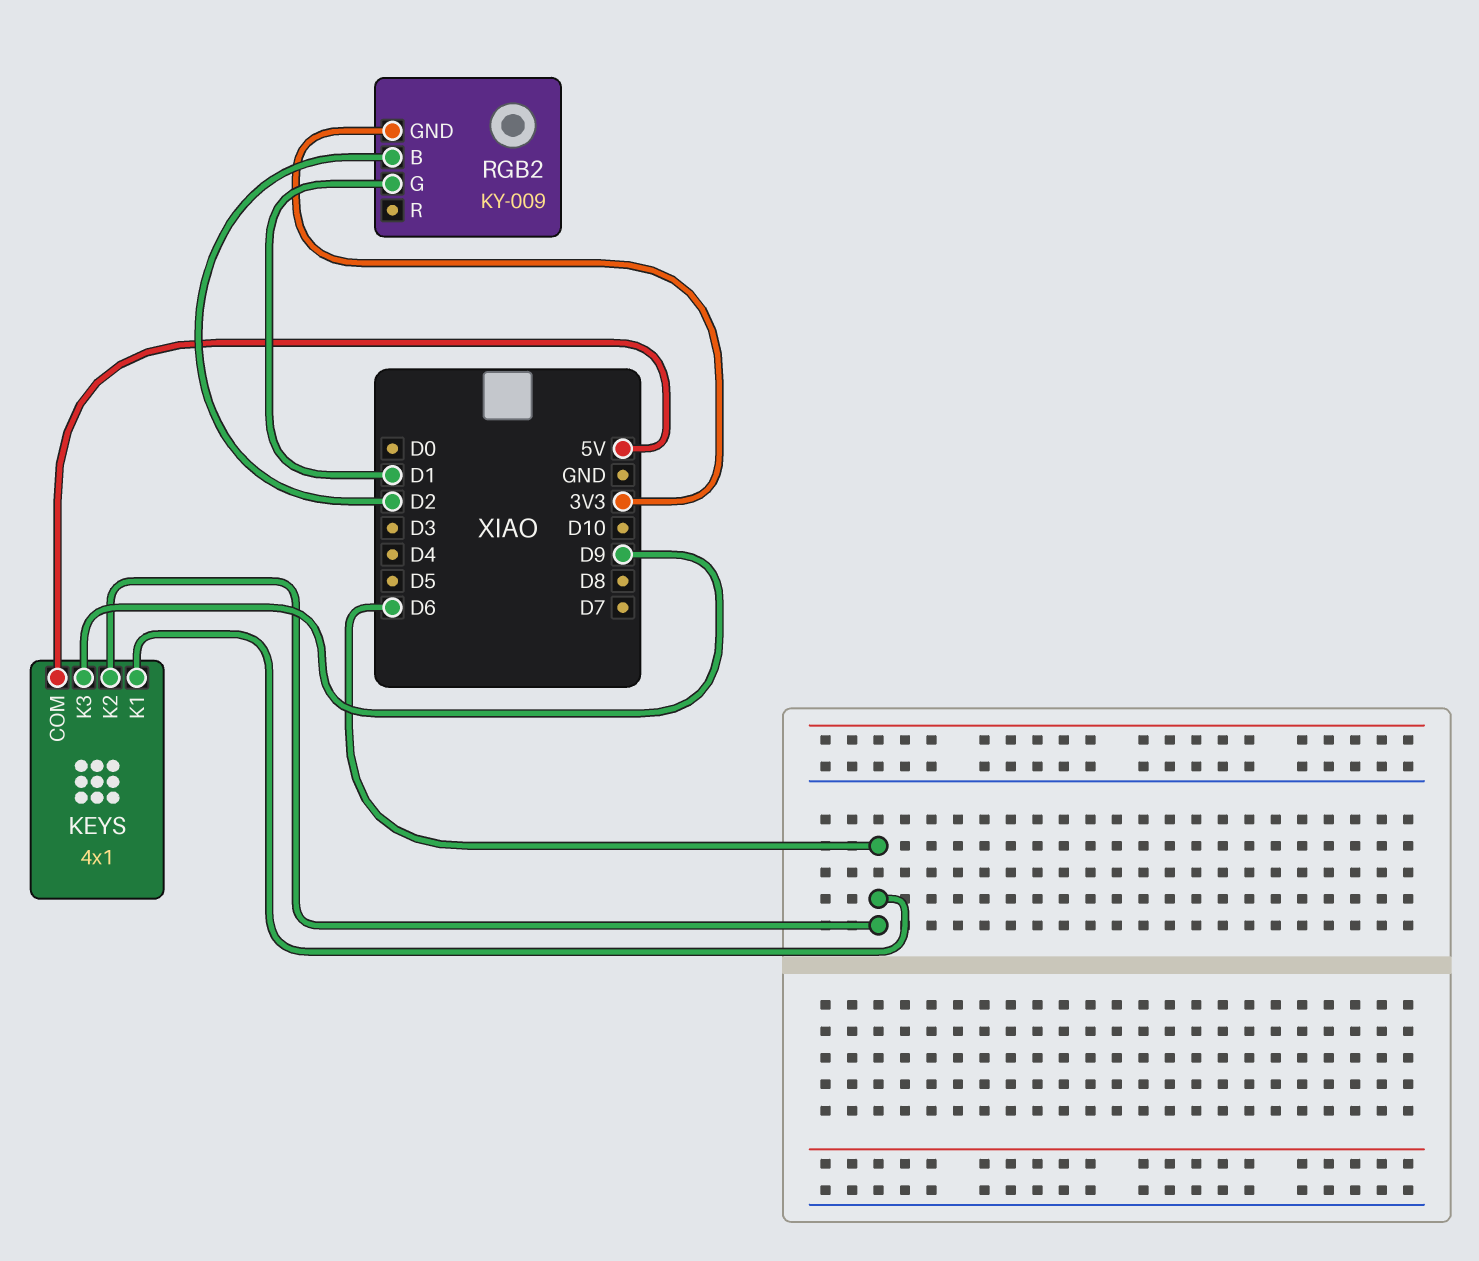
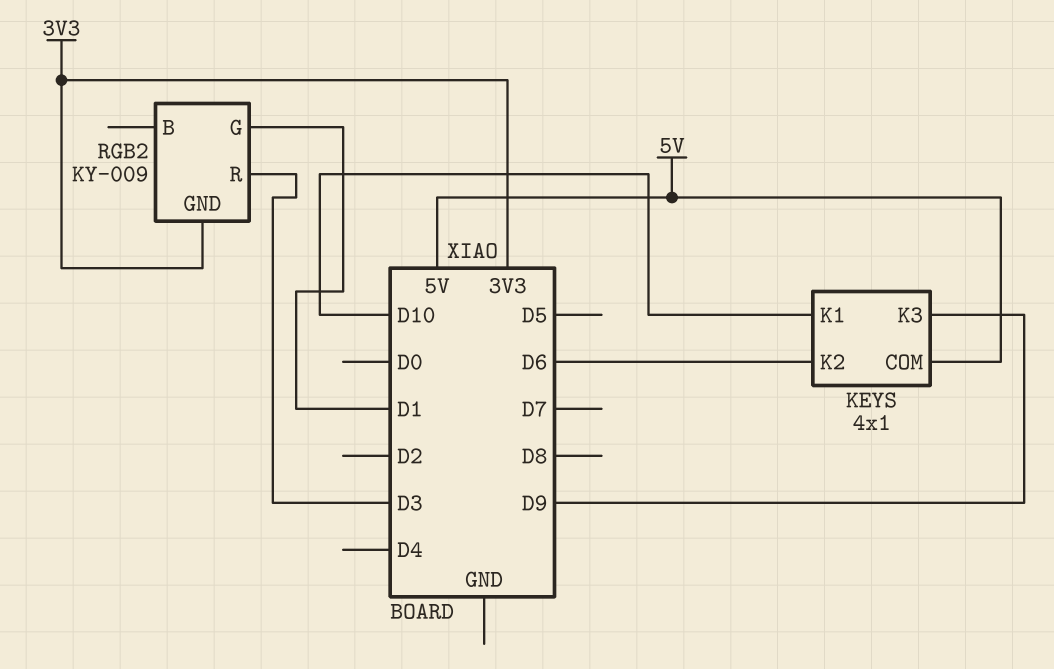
KEYS pin K1: D6 -> D10
RGB2 pin B: D2 -> none
RGB2 pin R: none -> D3

